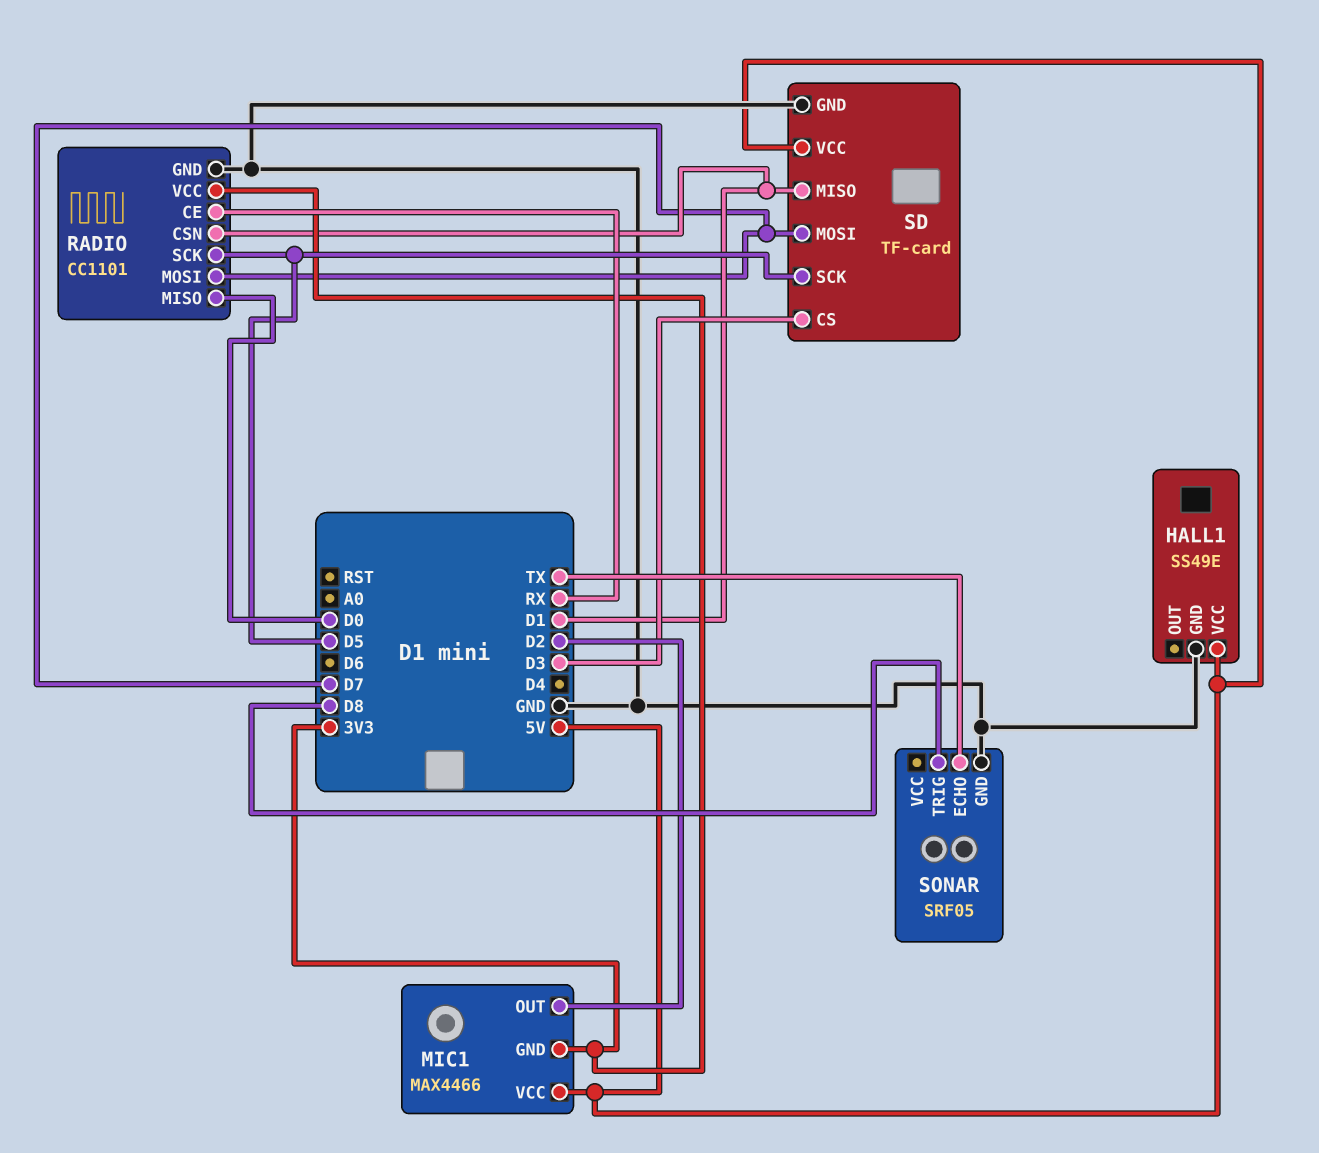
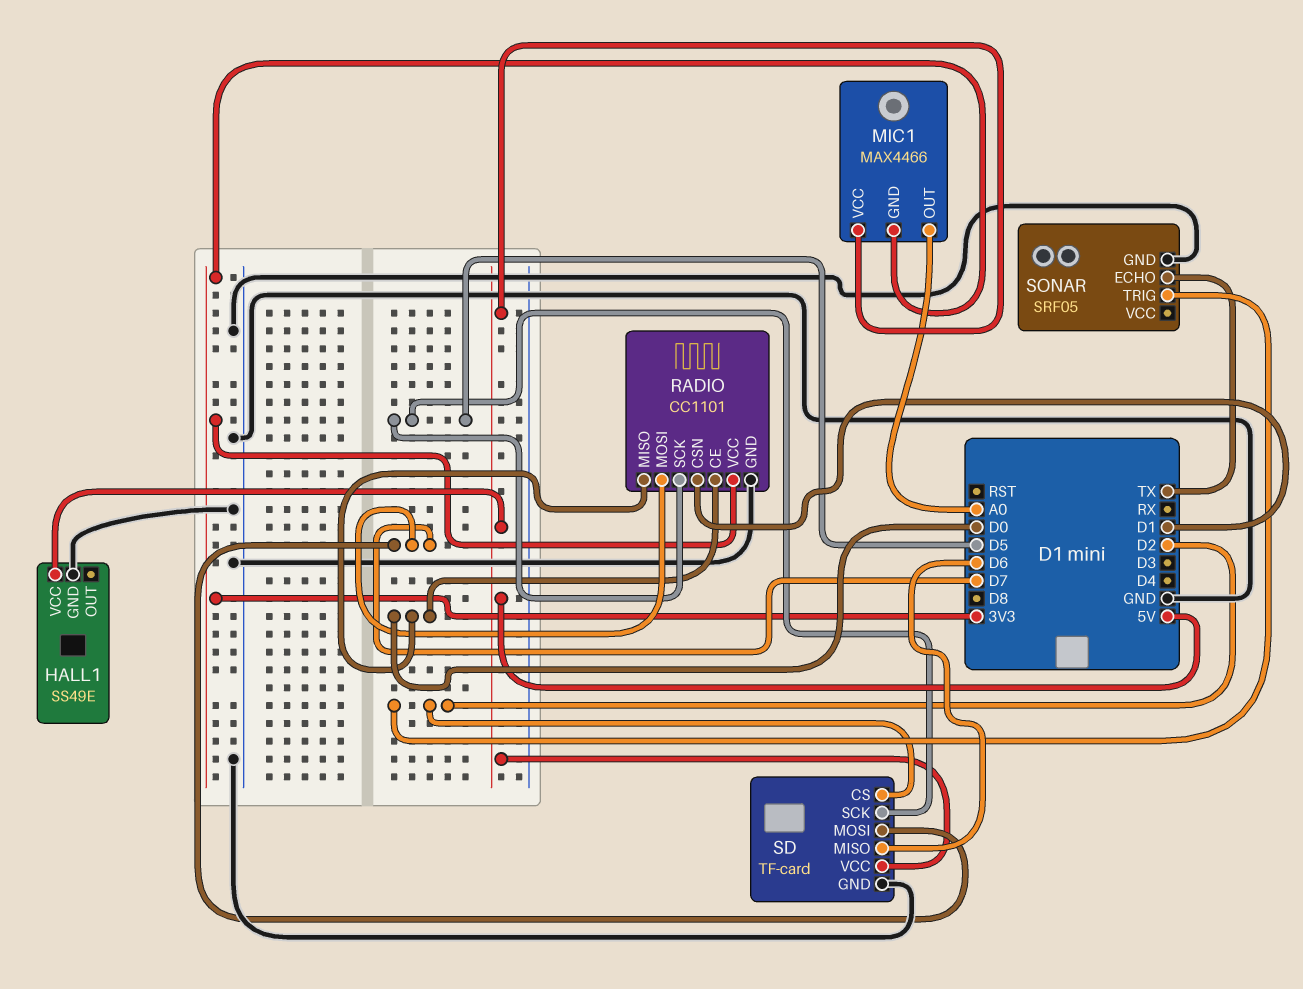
MIC1 pin OUT: D2 -> A0
RADIO pin CE: RX -> D0
SD pin CS: D3 -> D2
SD pin MISO: D1 -> D6
SONAR pin TRIG: D8 -> D2

